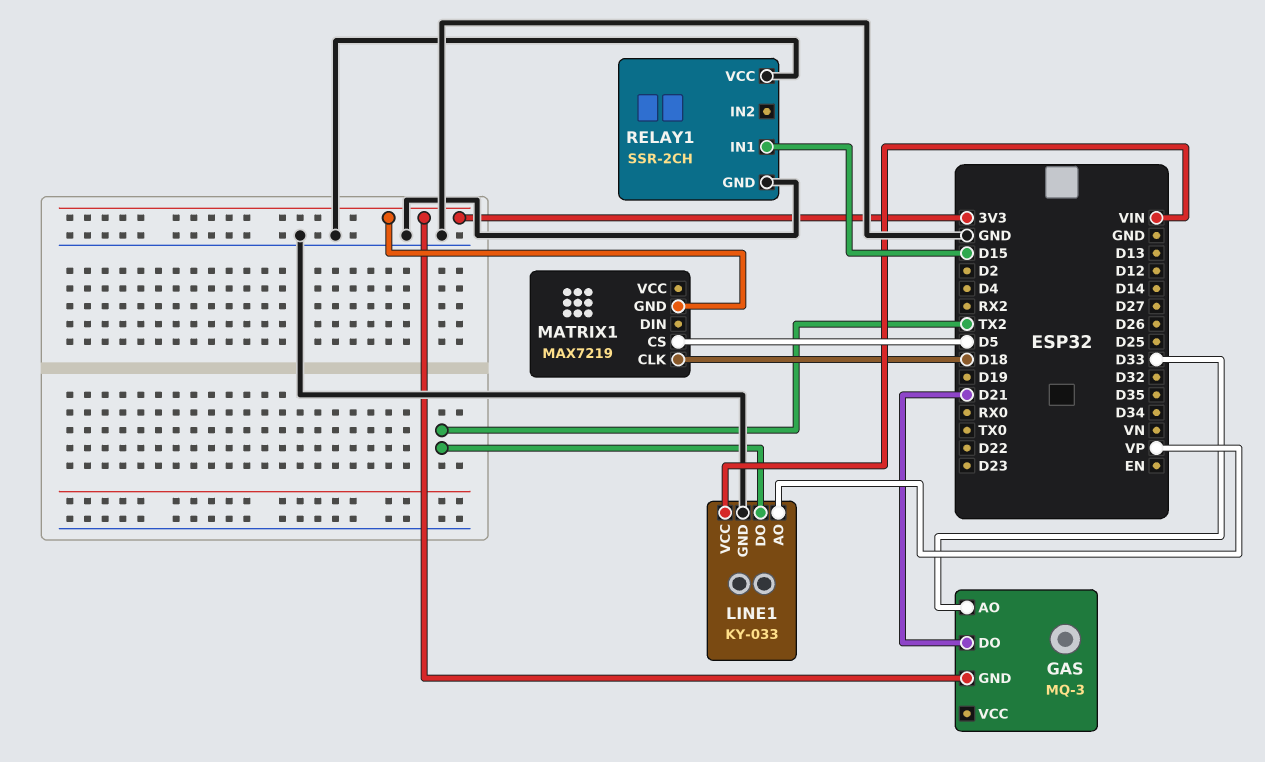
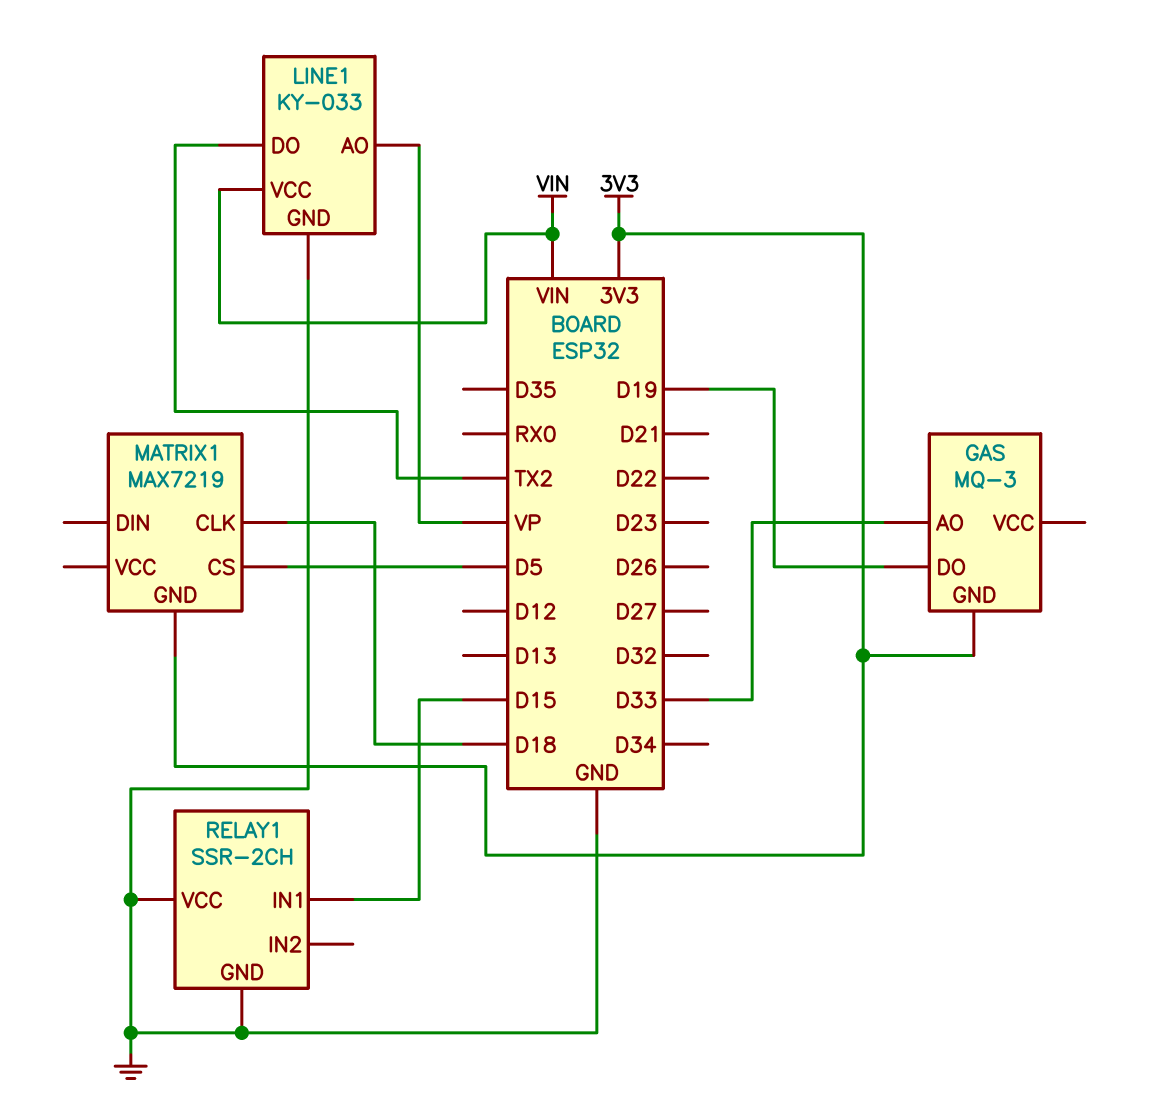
GAS pin DO: D21 -> D19

